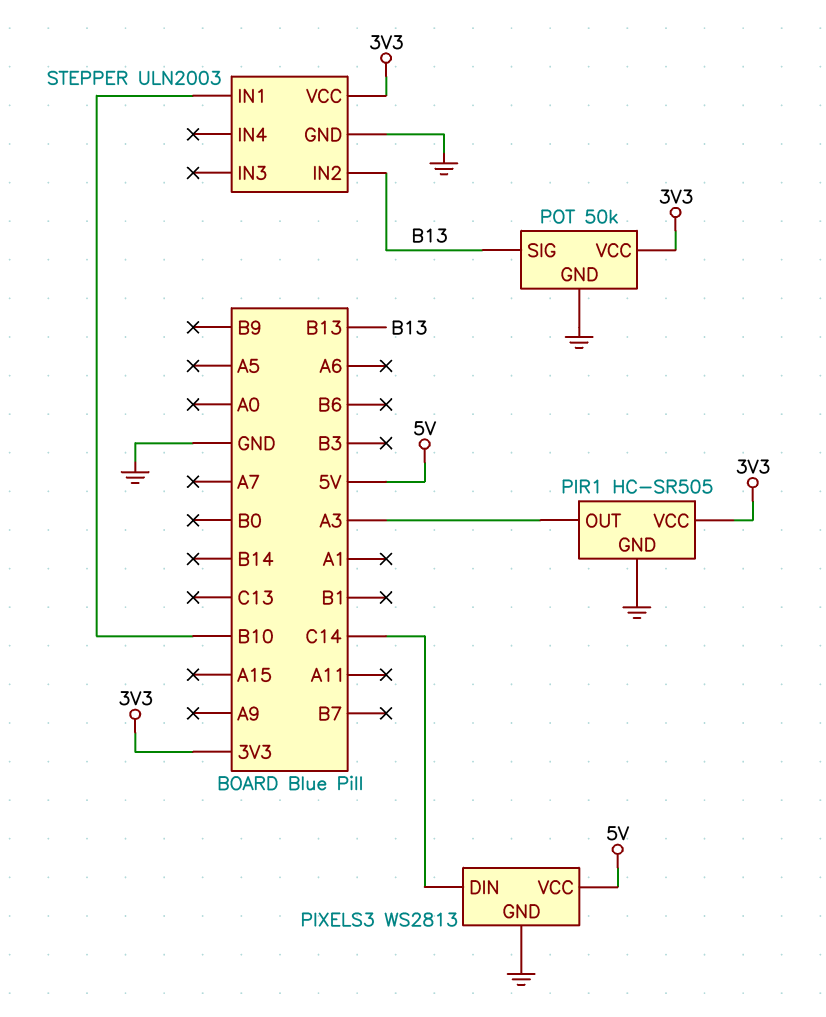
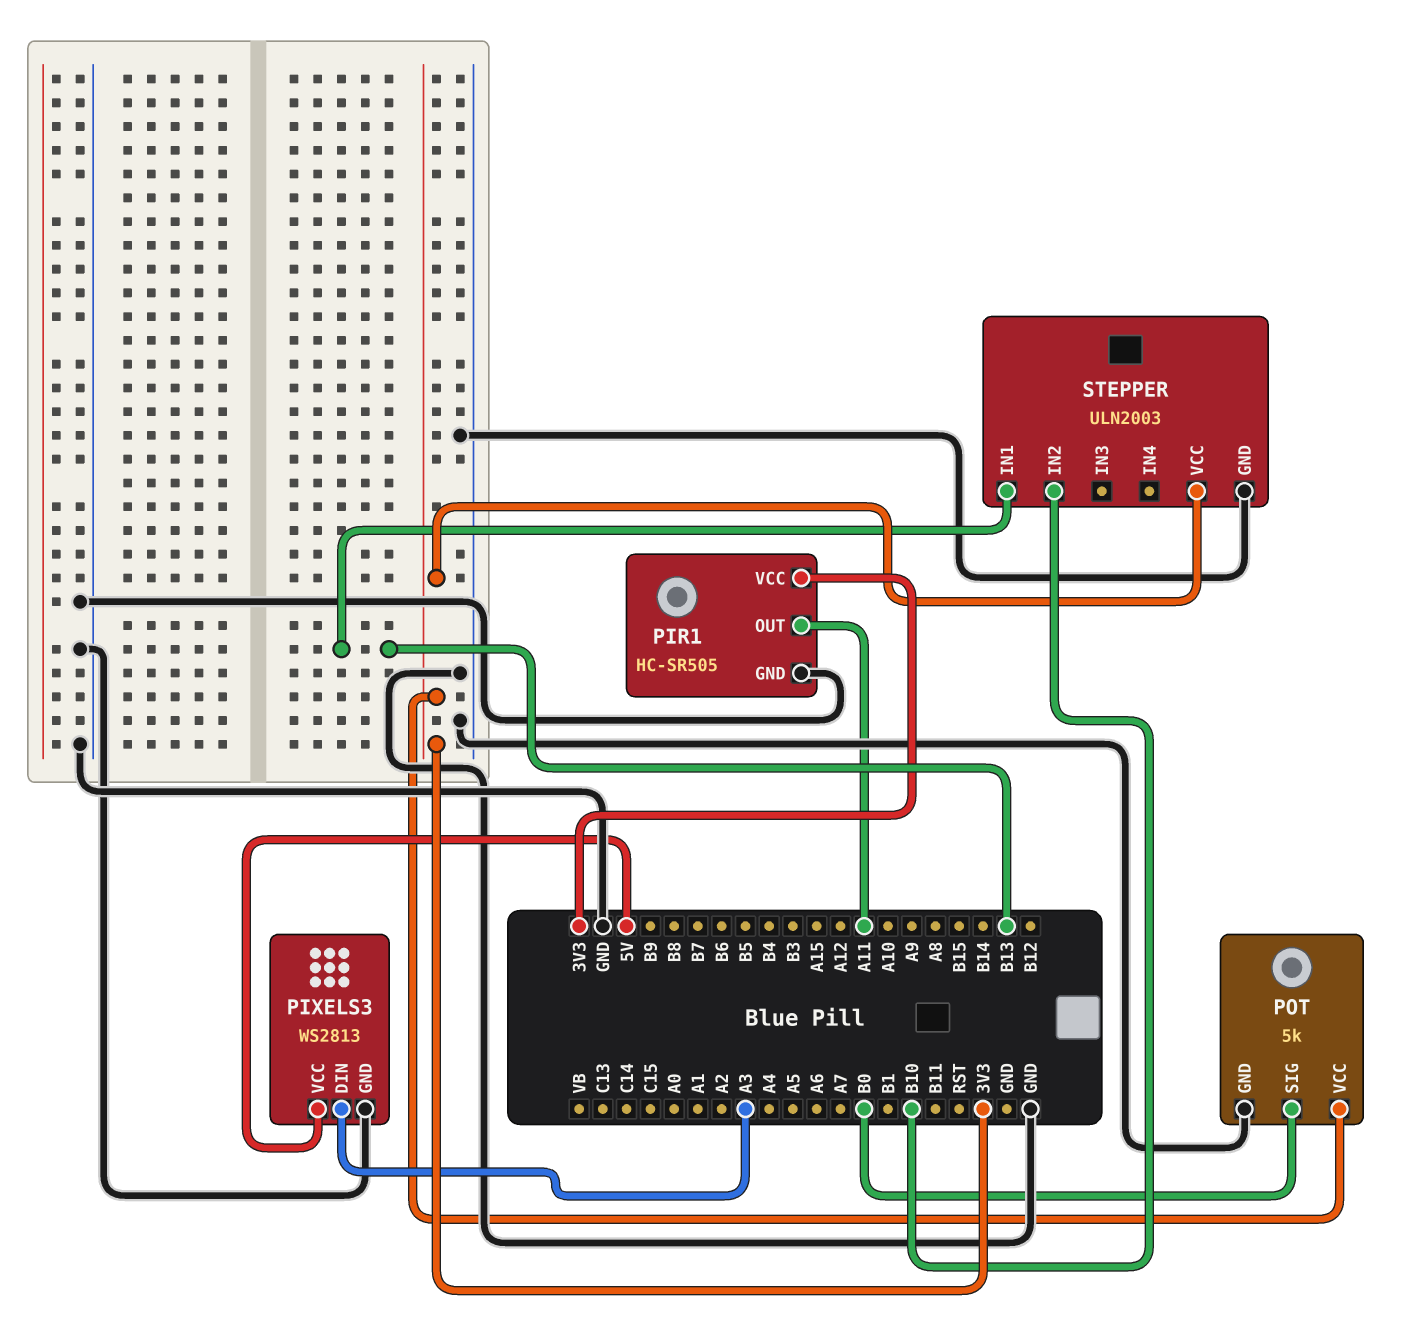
PIR1 pin OUT: A3 -> A11
PIXELS3 pin DIN: C14 -> A3
POT: 50k -> 5k
POT pin SIG: B13 -> B0
STEPPER pin IN1: B10 -> B13
STEPPER pin IN2: B13 -> B10

